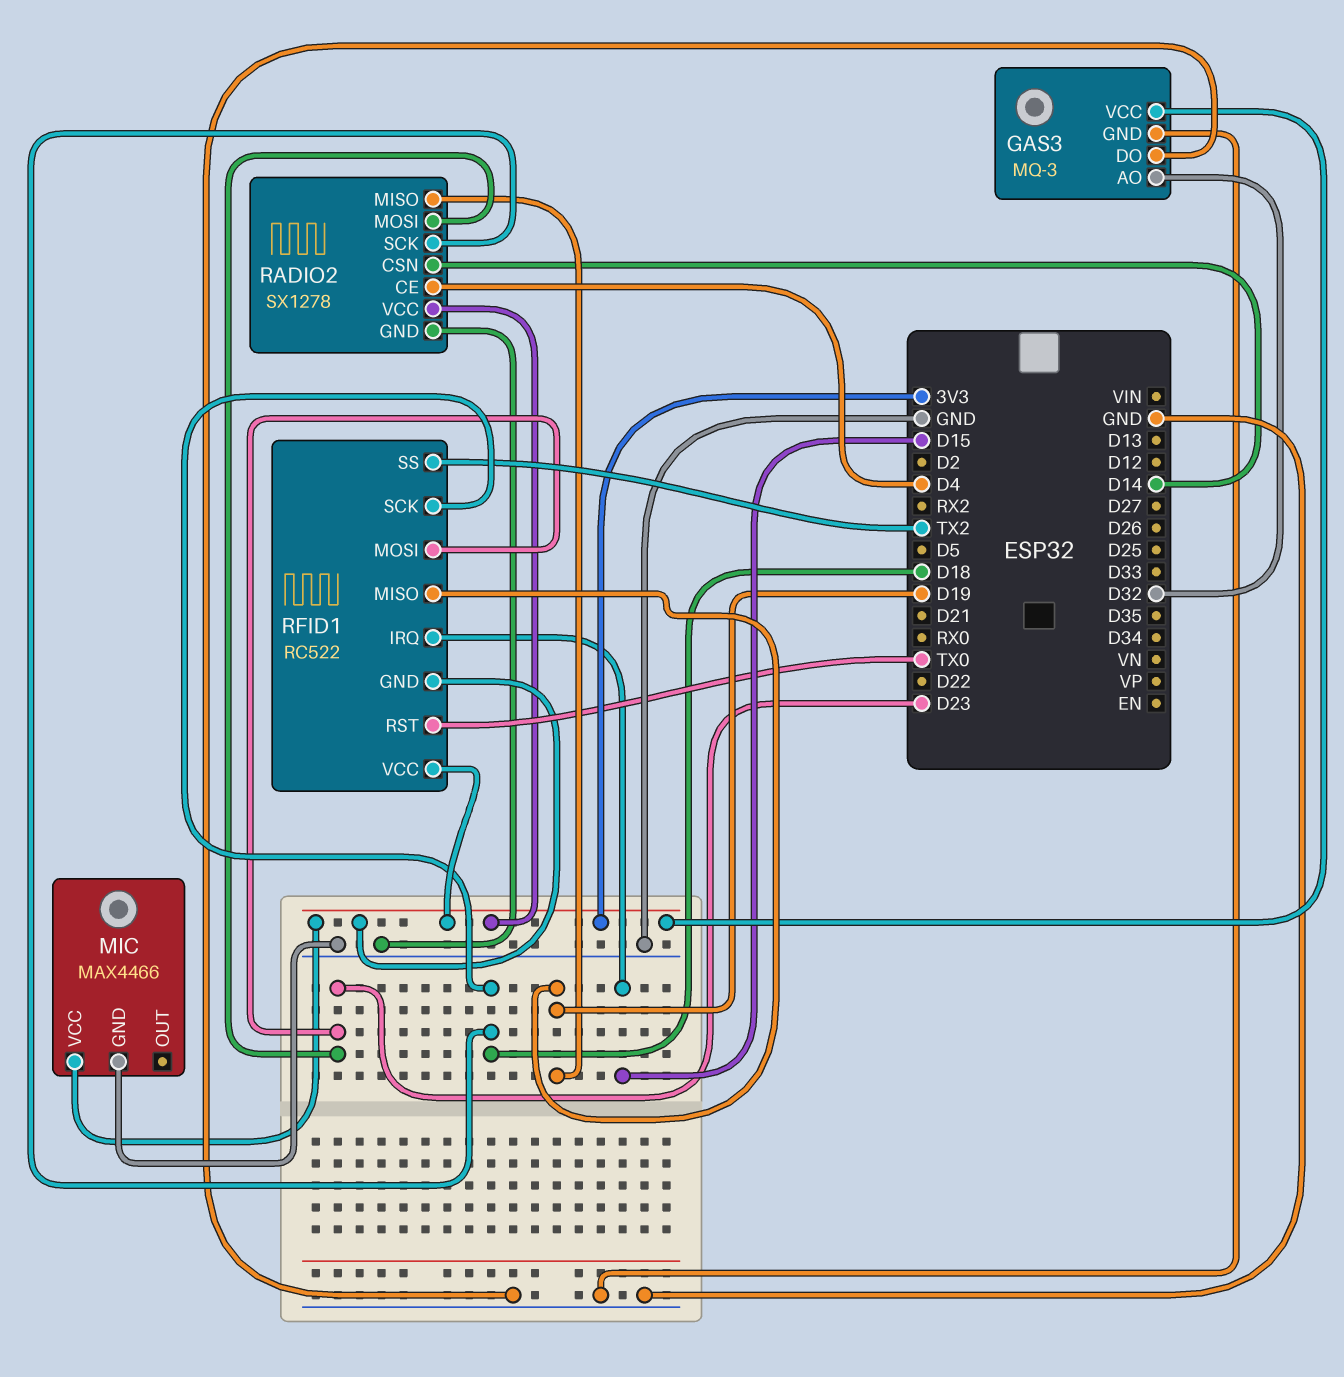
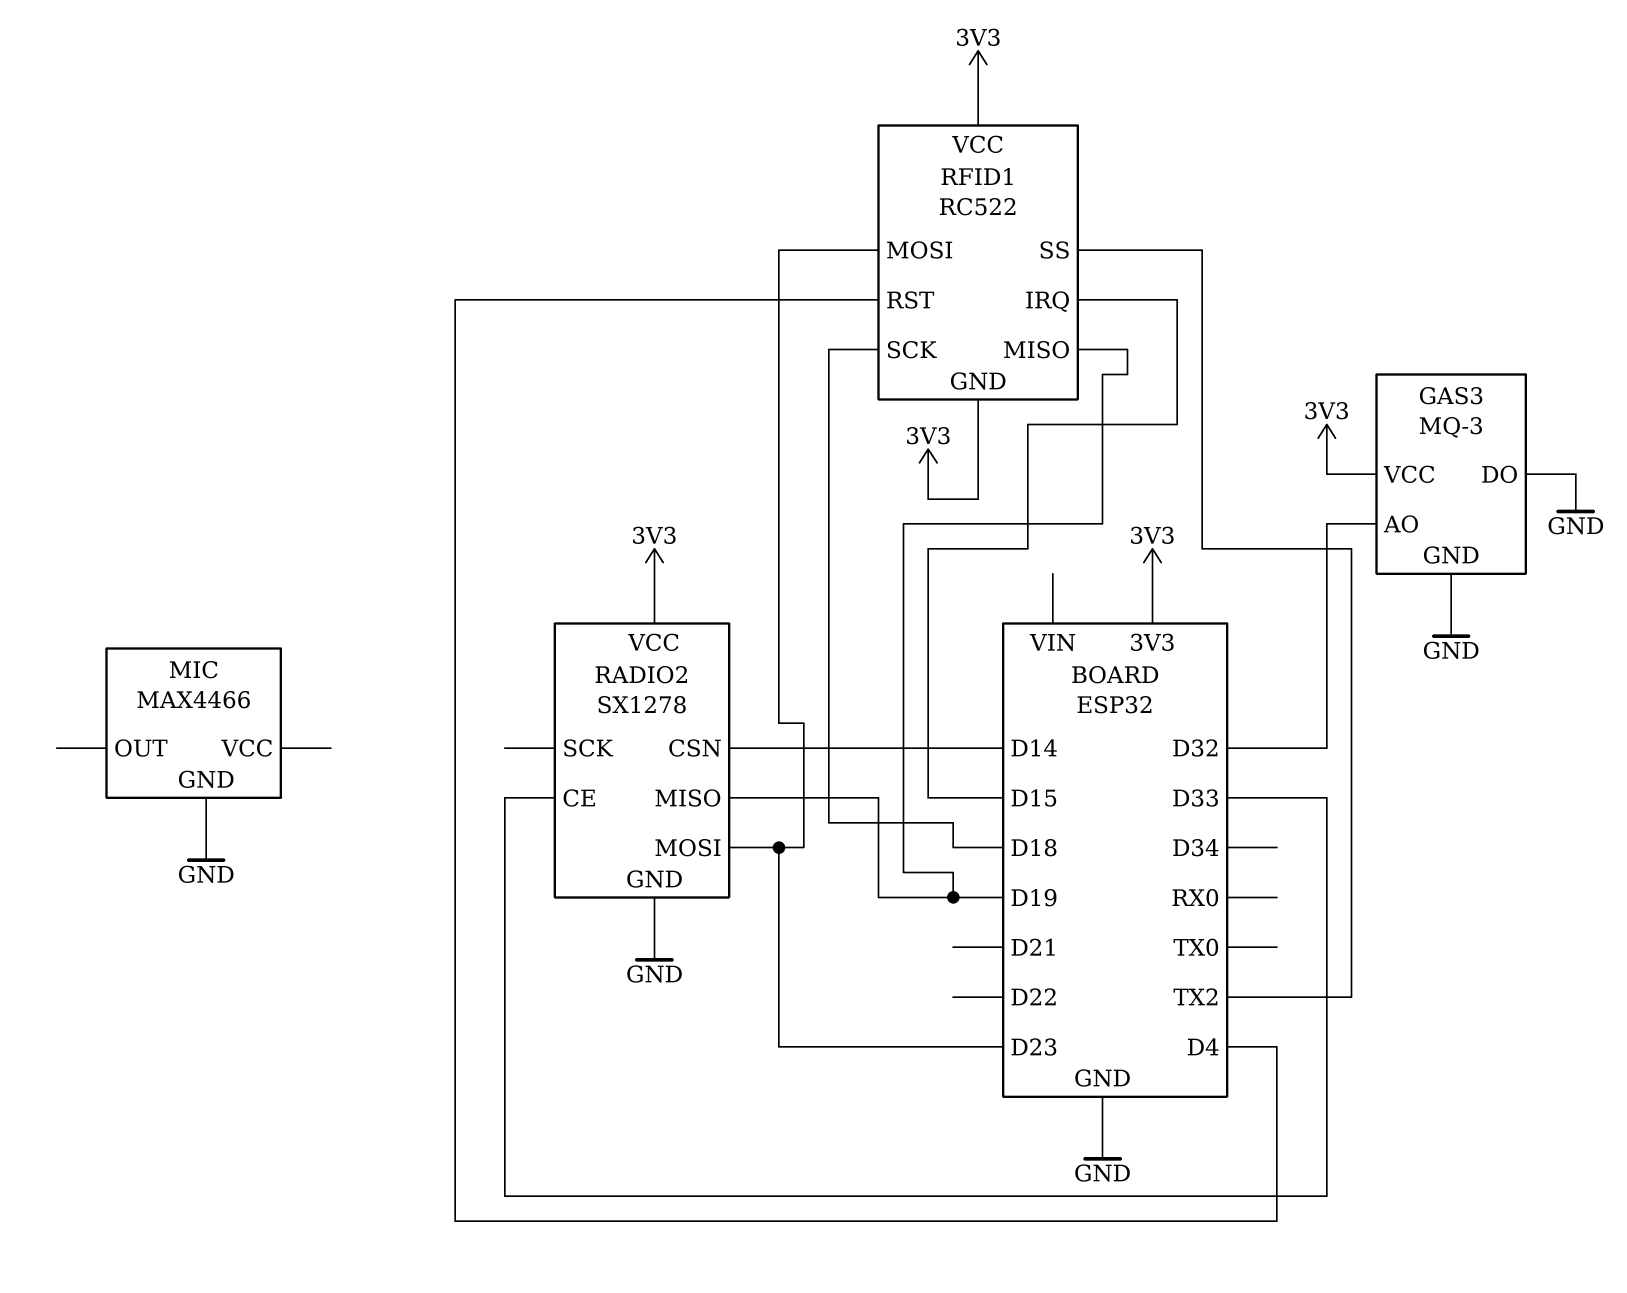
MIC pin VCC: 3V3 -> none
RADIO2 pin CE: D4 -> D33
RADIO2 pin SCK: D18 -> none
RFID1 pin RST: TX0 -> D4

